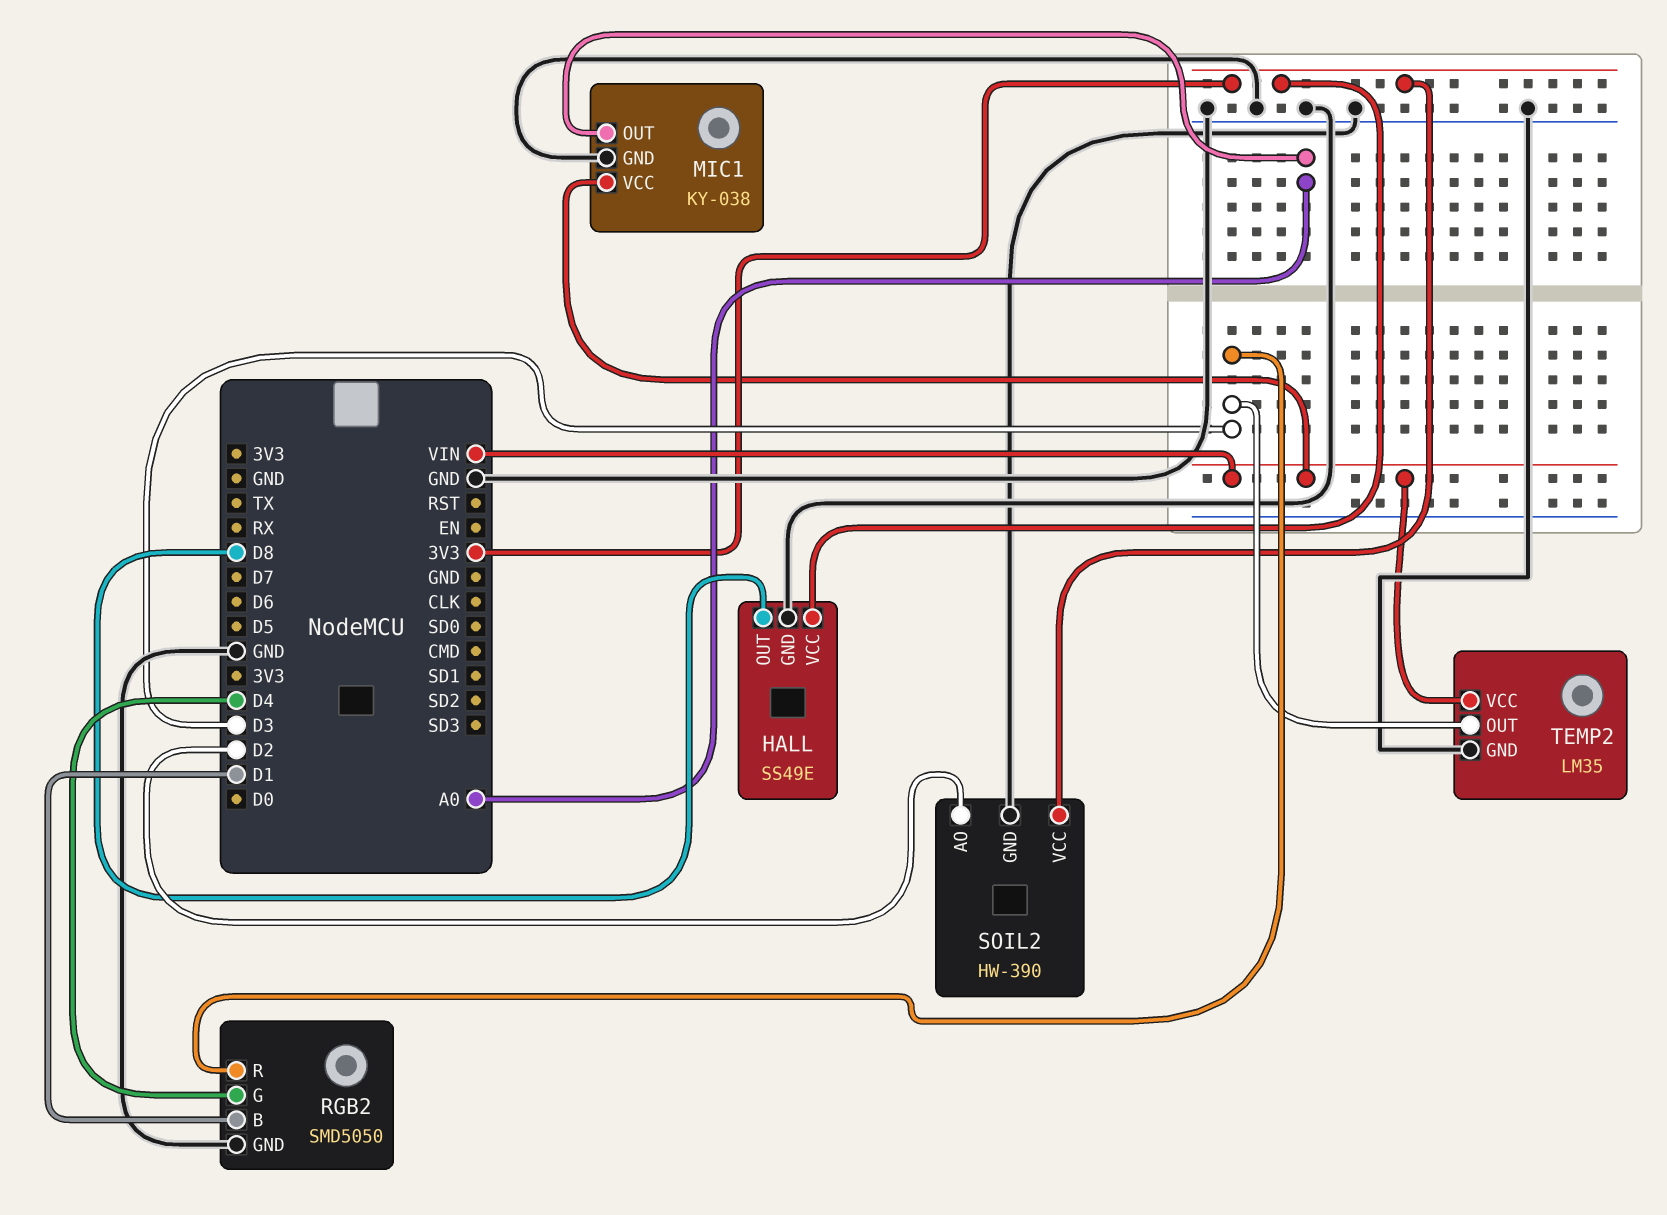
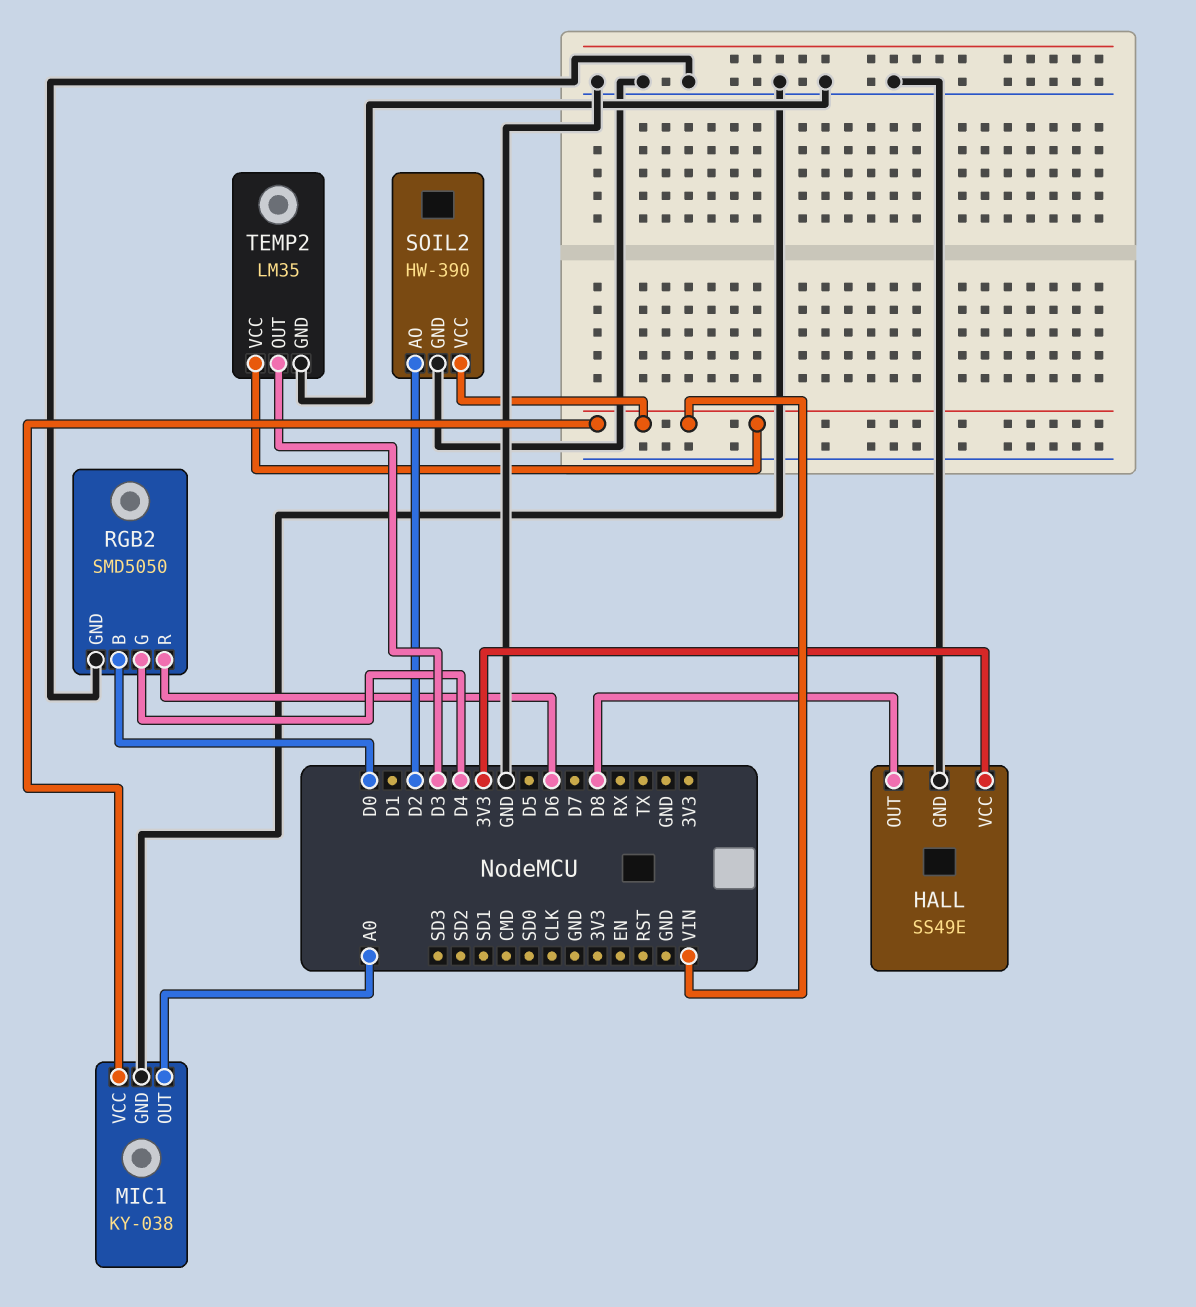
RGB2 pin B: D1 -> D0
RGB2 pin R: D3 -> D6
SOIL2 pin VCC: 3V3 -> VIN

